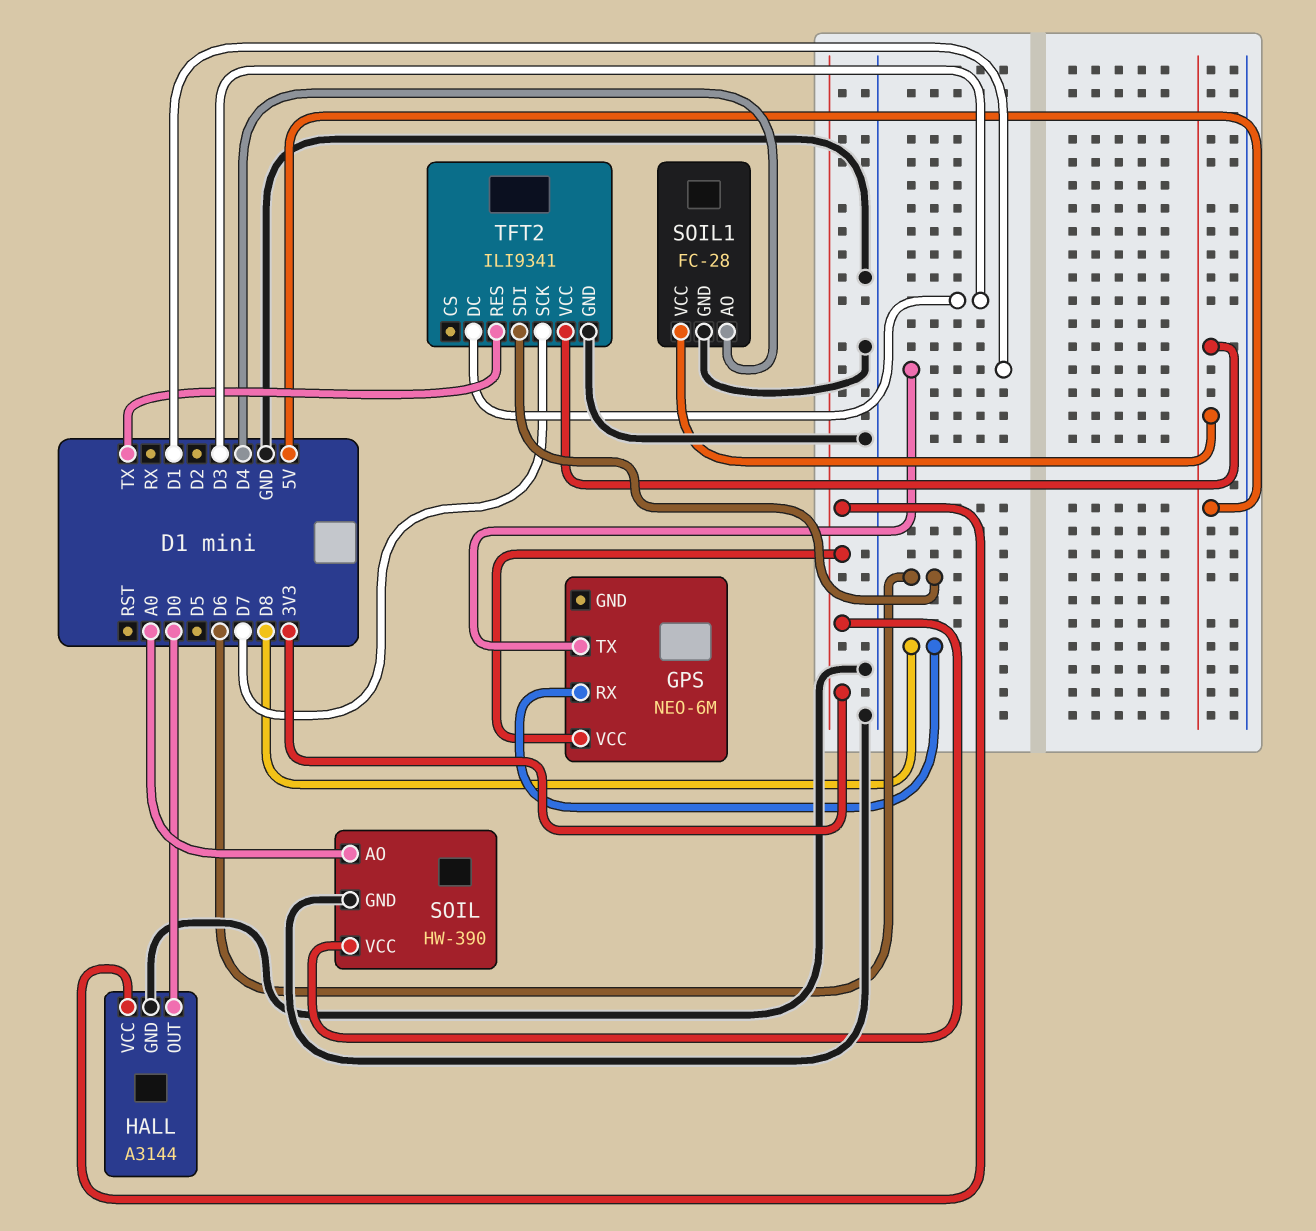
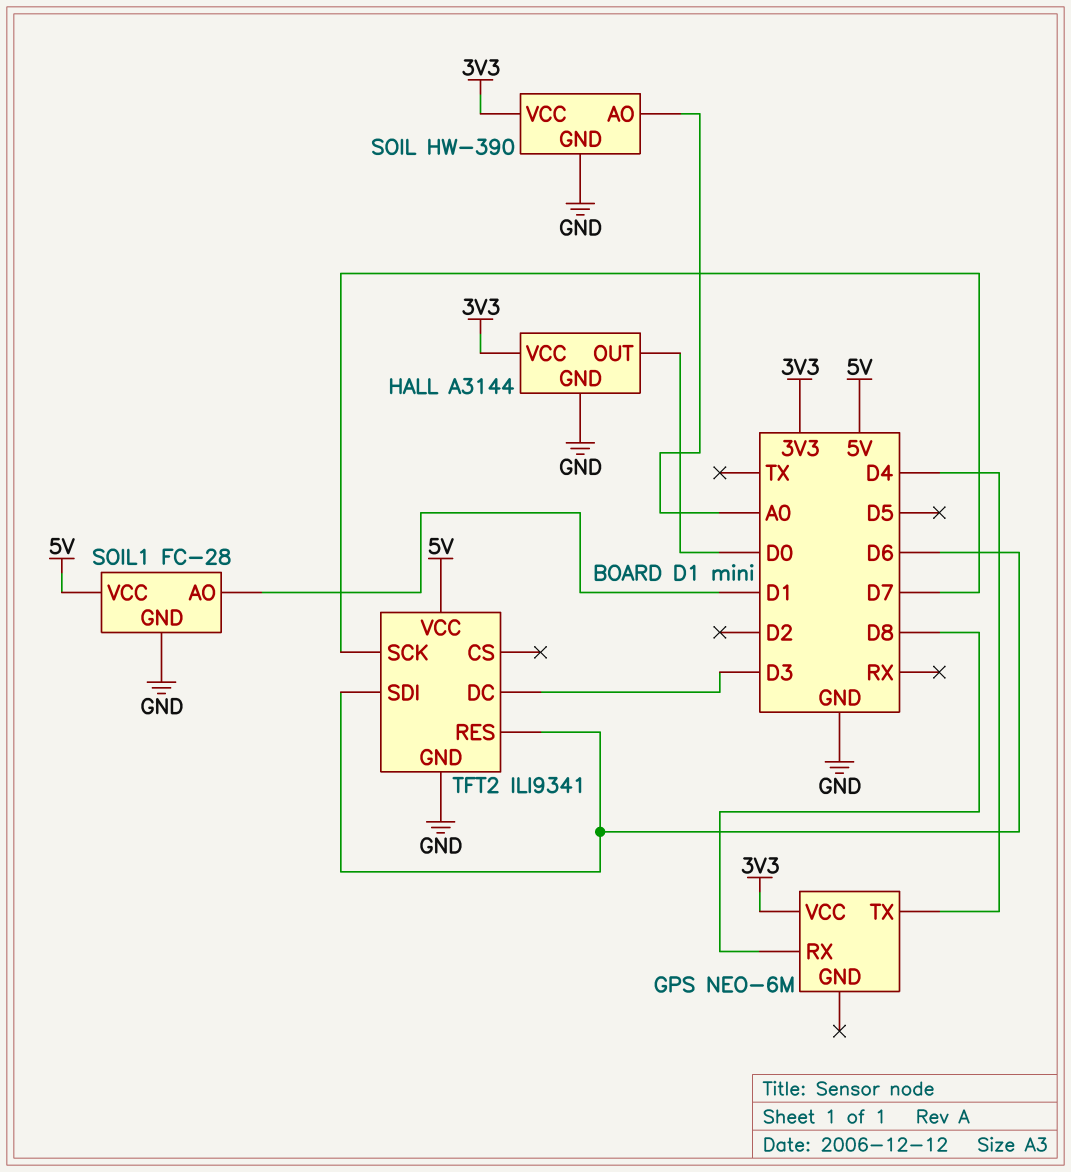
GPS pin TX: D1 -> D4
SOIL1 pin AO: D4 -> D1
TFT2 pin RES: TX -> D6

